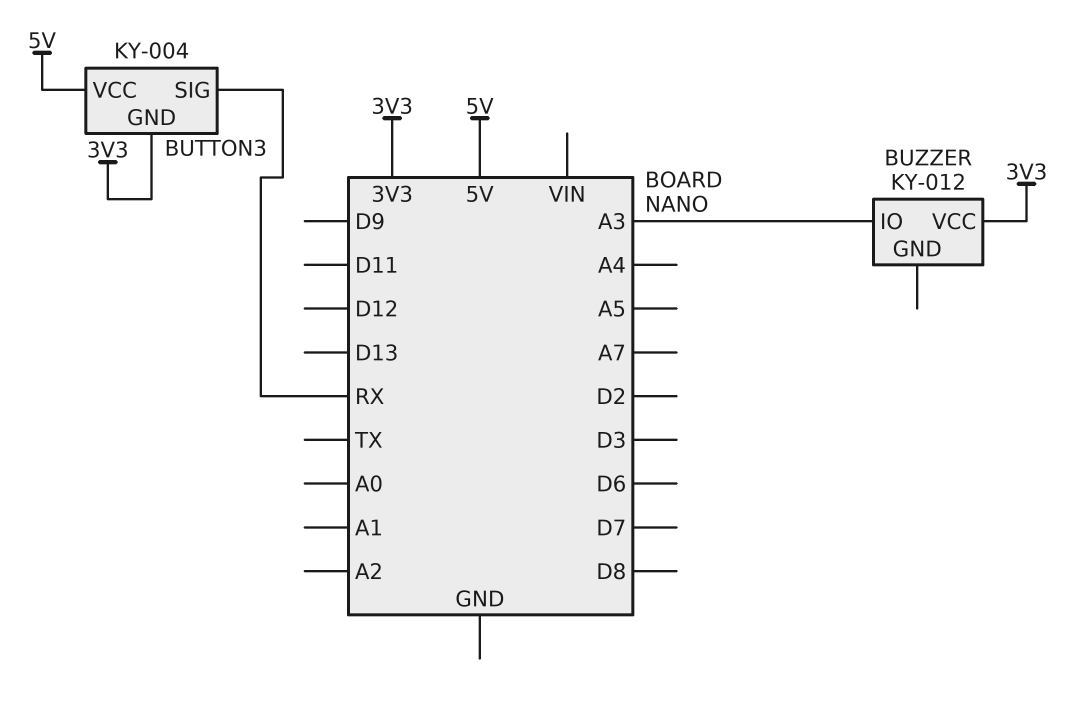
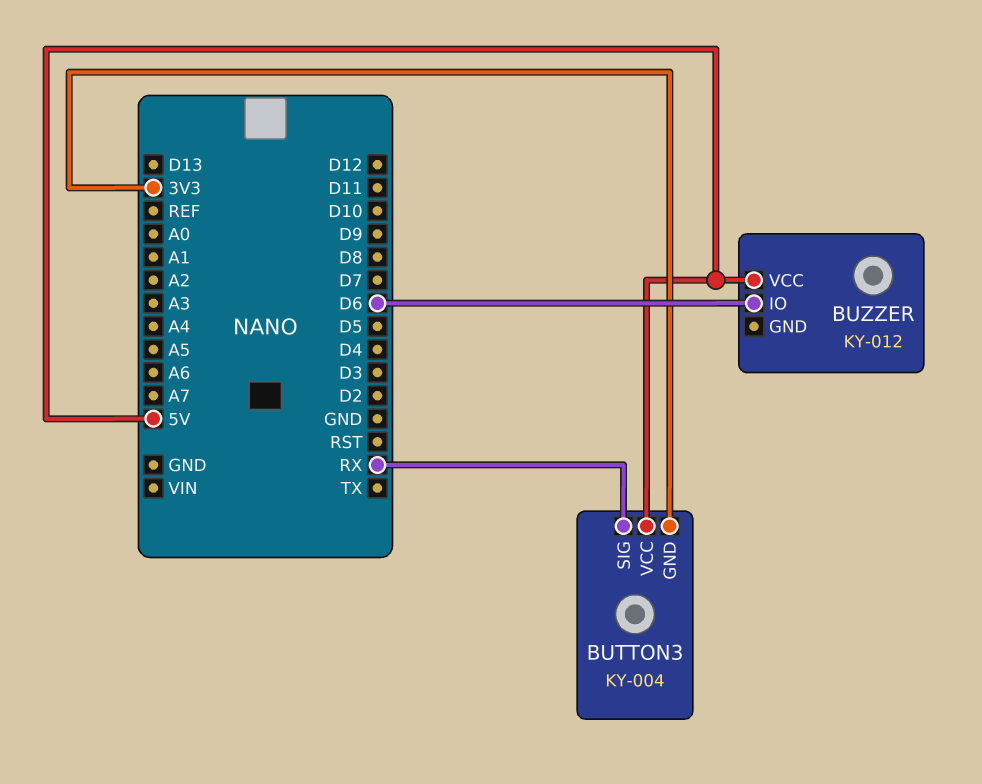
BUZZER pin IO: A3 -> D6
BUZZER pin VCC: 3V3 -> 5V

